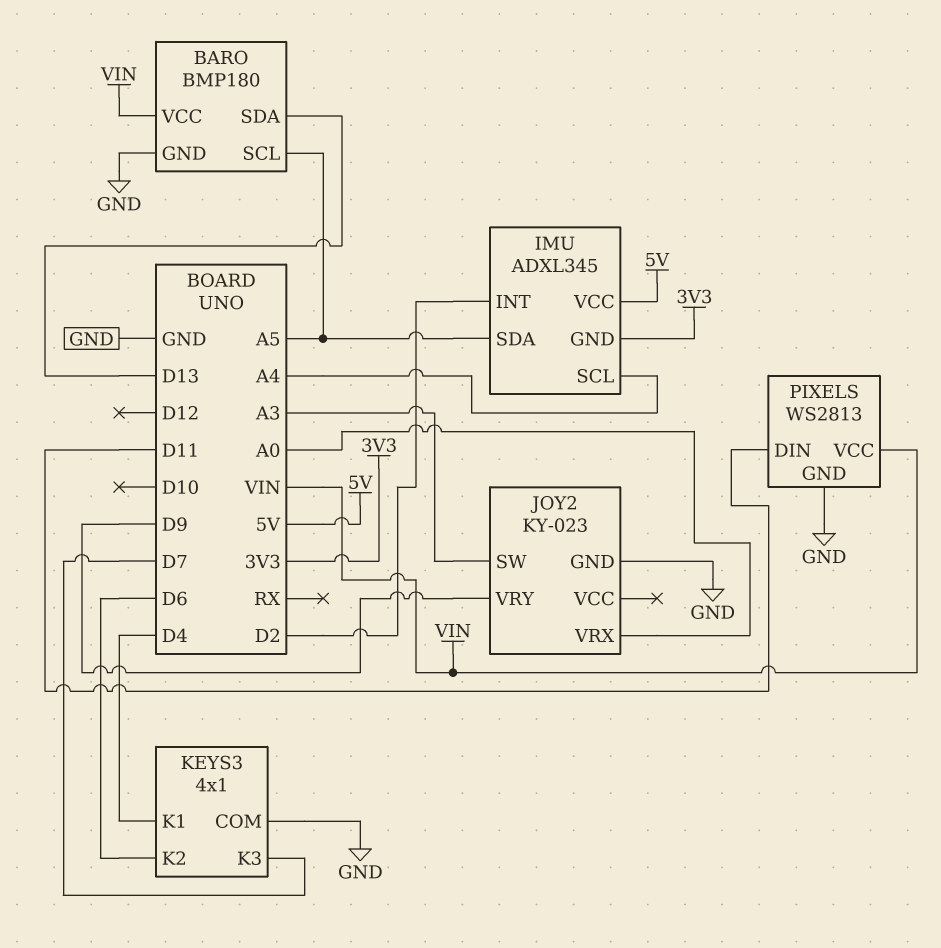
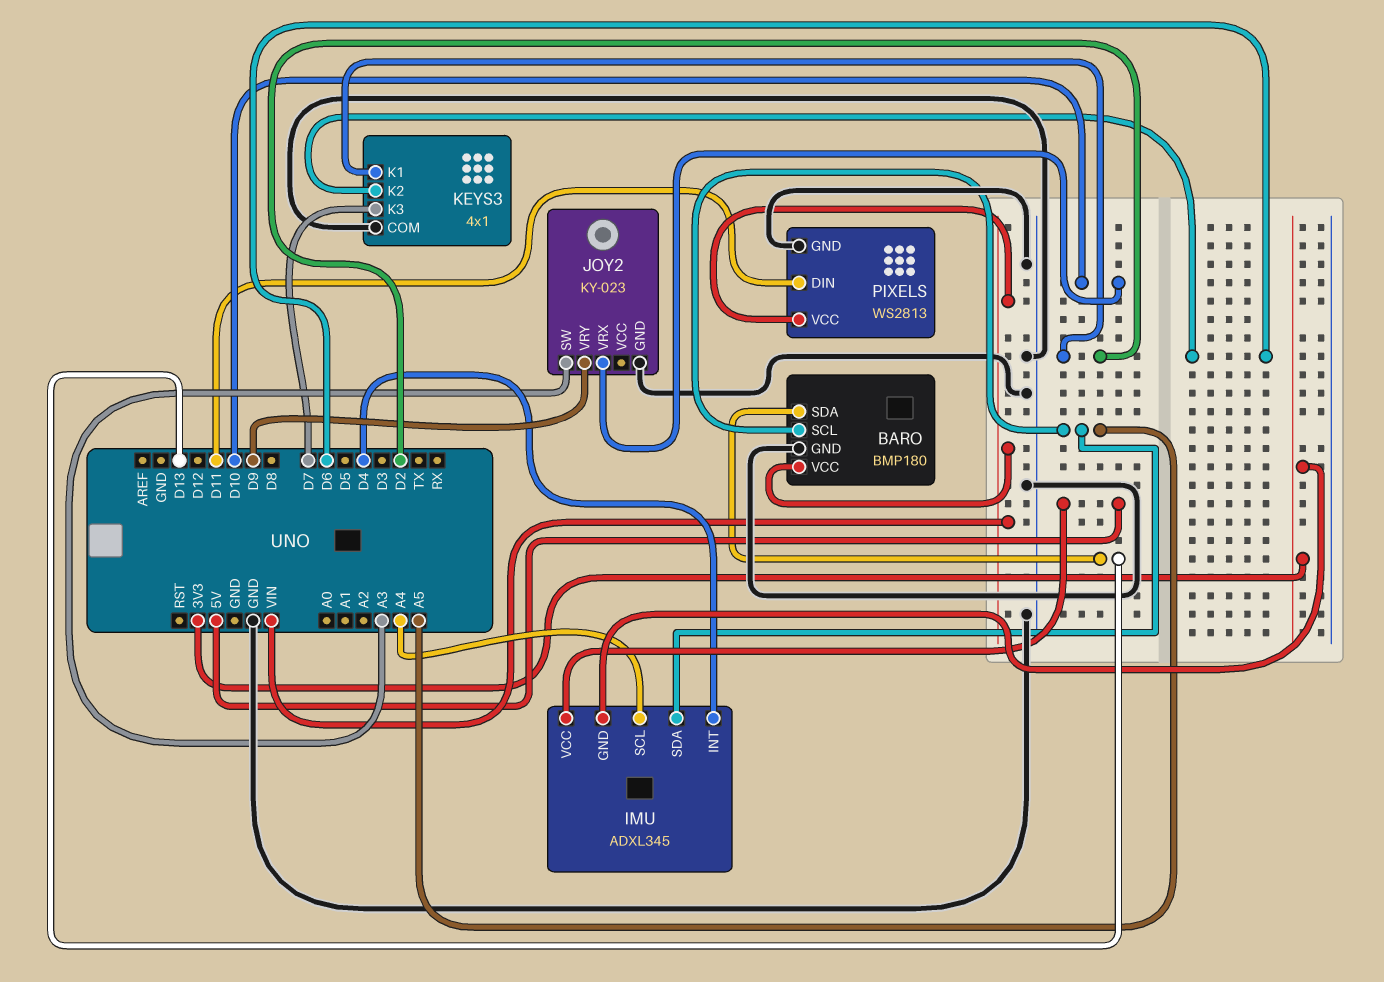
IMU pin INT: D2 -> D4
JOY2 pin VRX: A0 -> D10
KEYS3 pin K1: D4 -> D2

